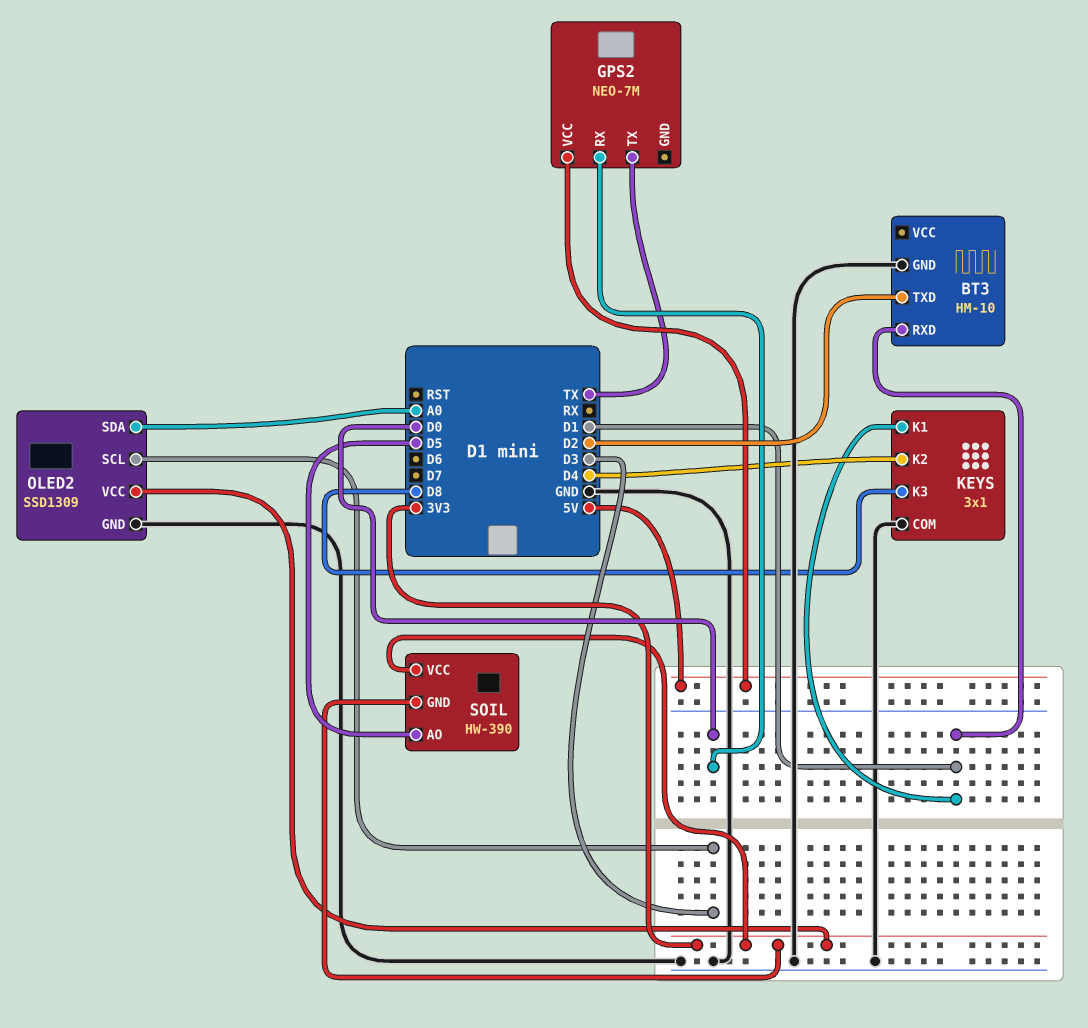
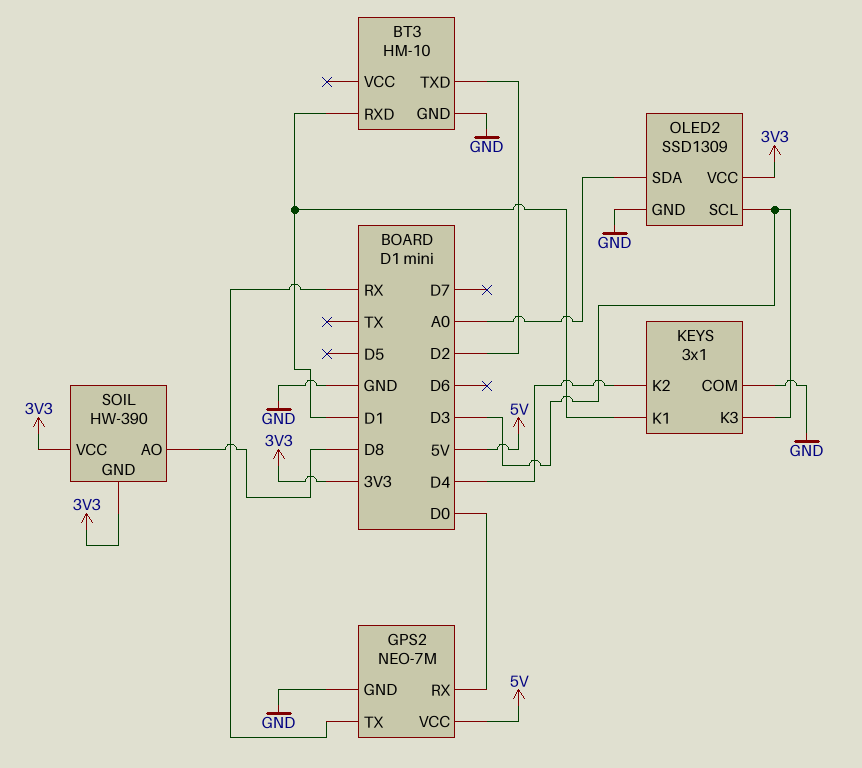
GPS2 pin GND: none -> GND
GPS2 pin TX: TX -> RX
KEYS pin K3: D8 -> D3
SOIL pin AO: D5 -> D8

